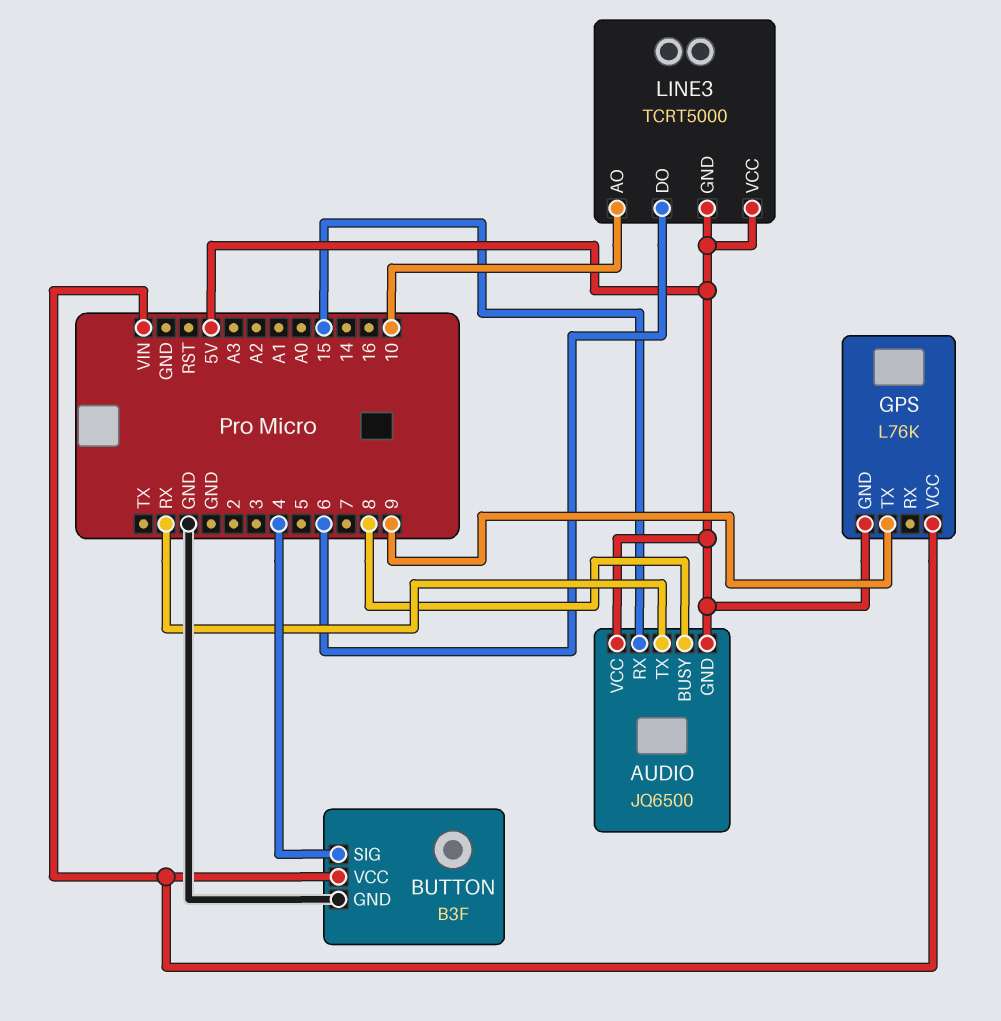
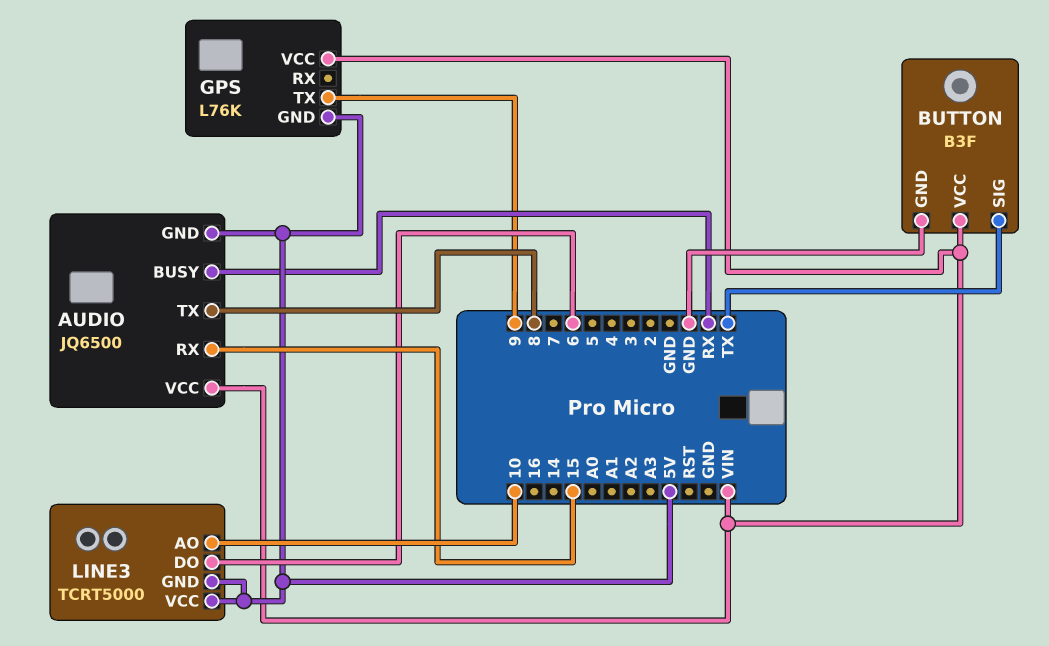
AUDIO pin BUSY: 8 -> RX
AUDIO pin TX: RX -> 8
AUDIO pin VCC: 5V -> VIN
BUTTON pin SIG: 4 -> TX

